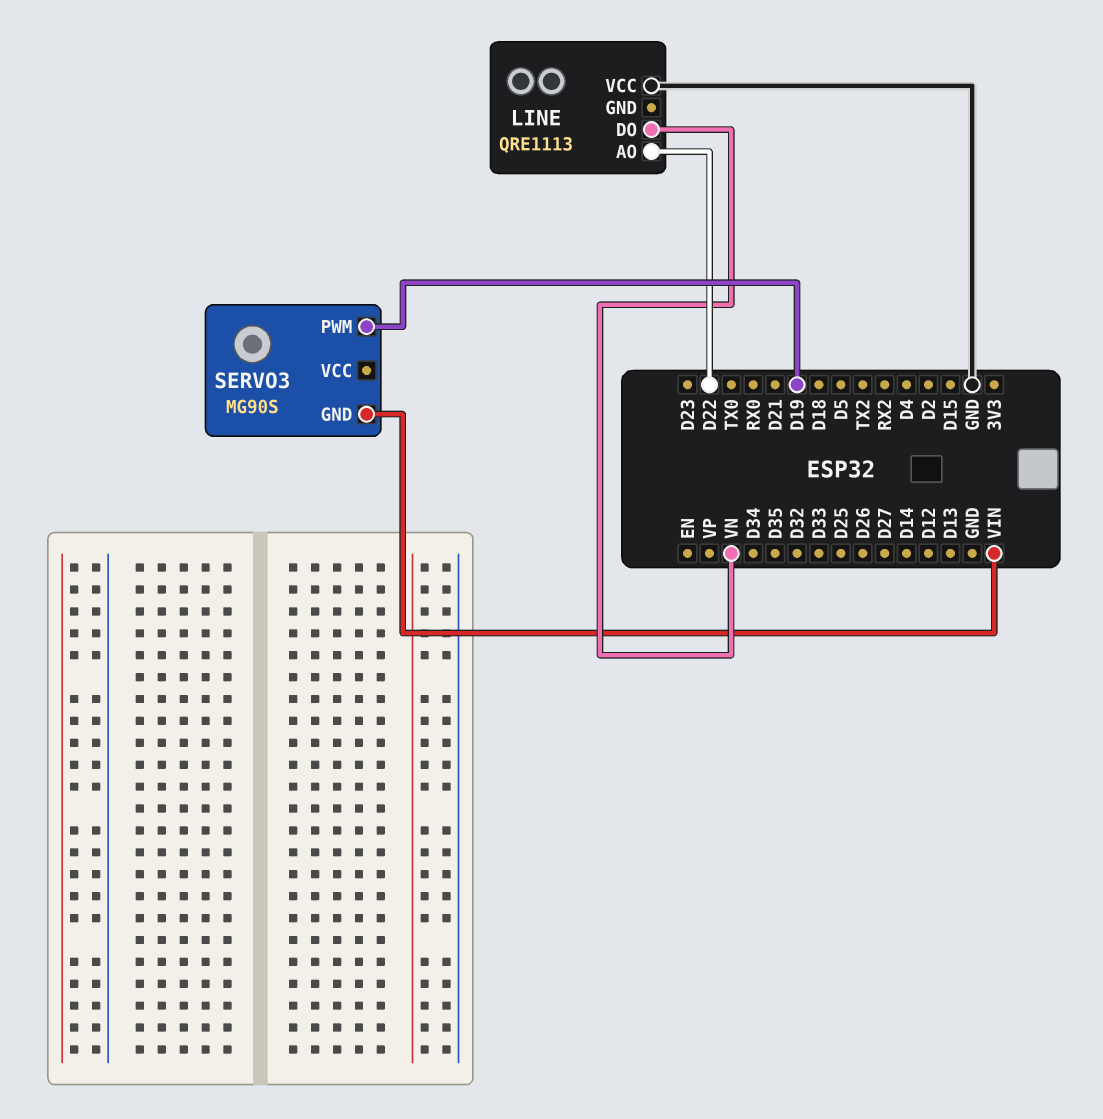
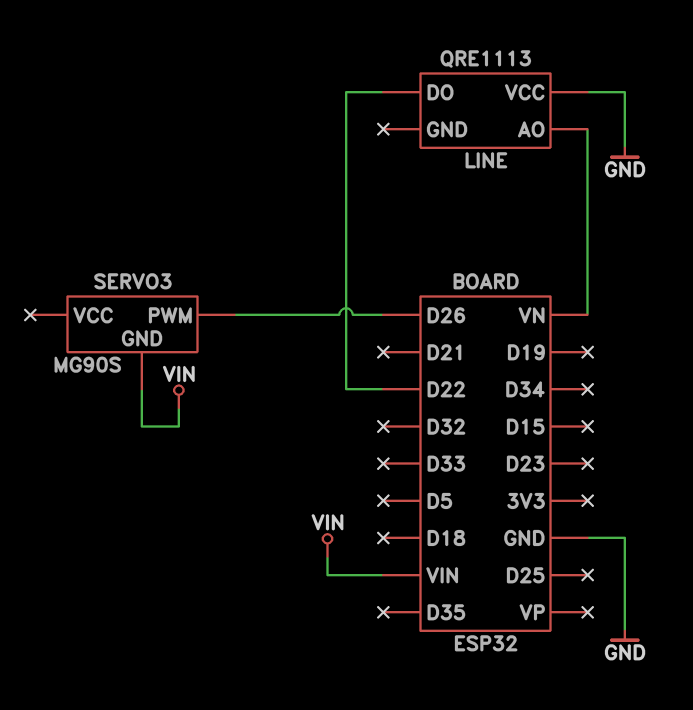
LINE pin AO: D22 -> VN
LINE pin DO: VN -> D22
SERVO3 pin PWM: D19 -> D26

